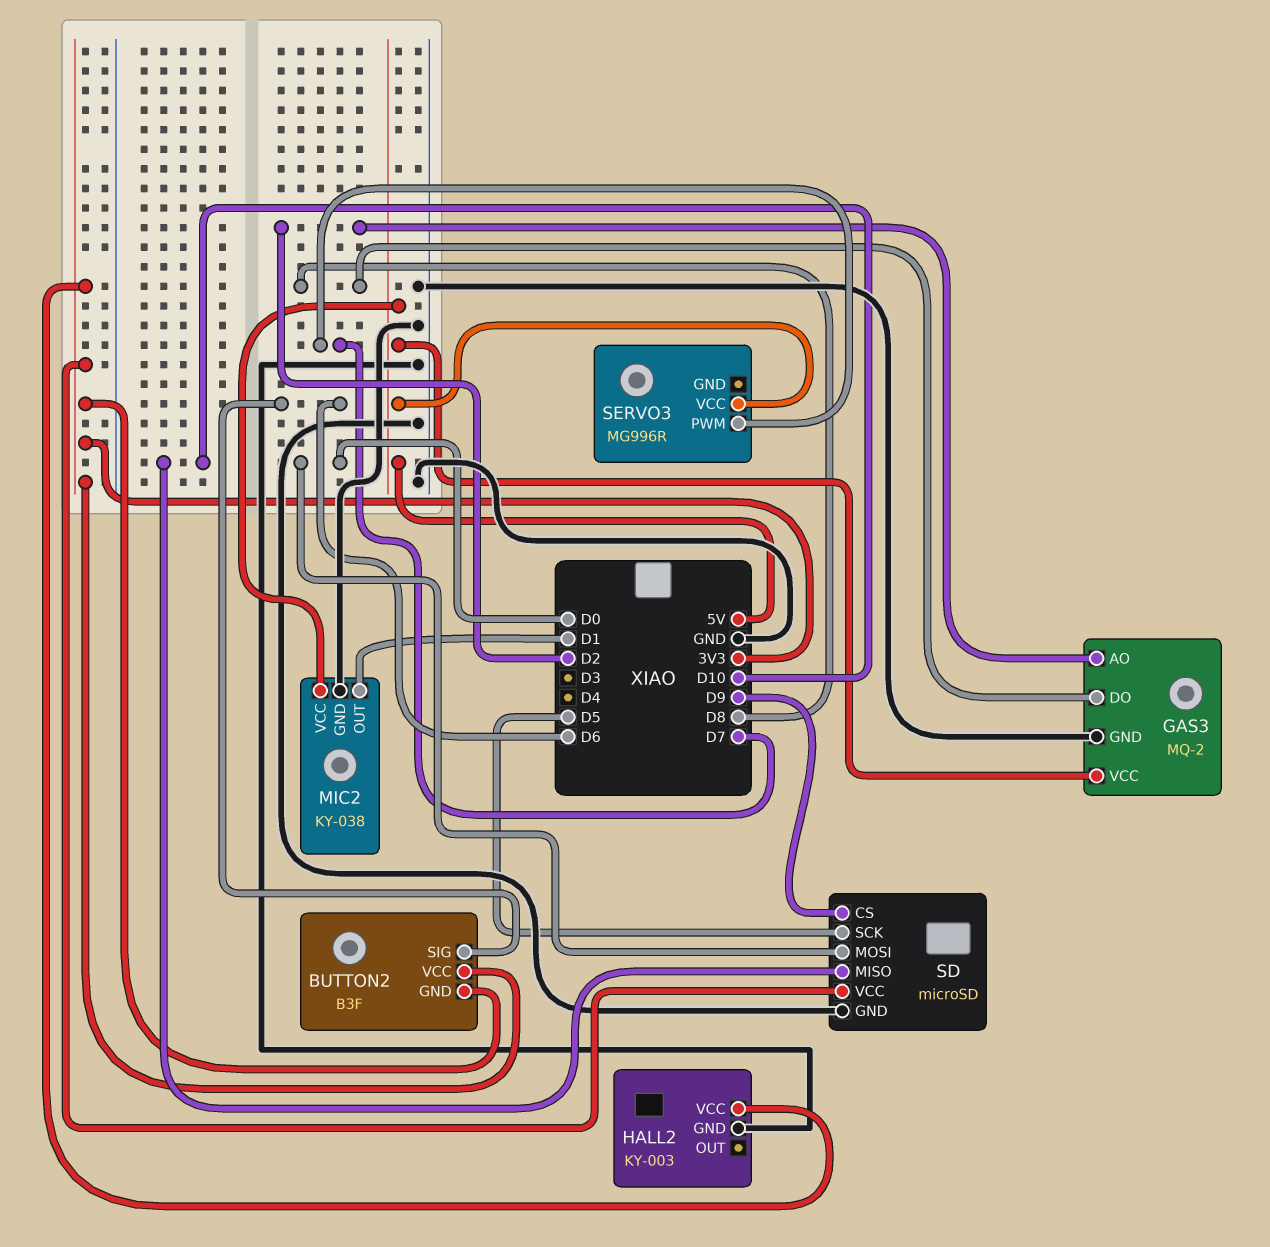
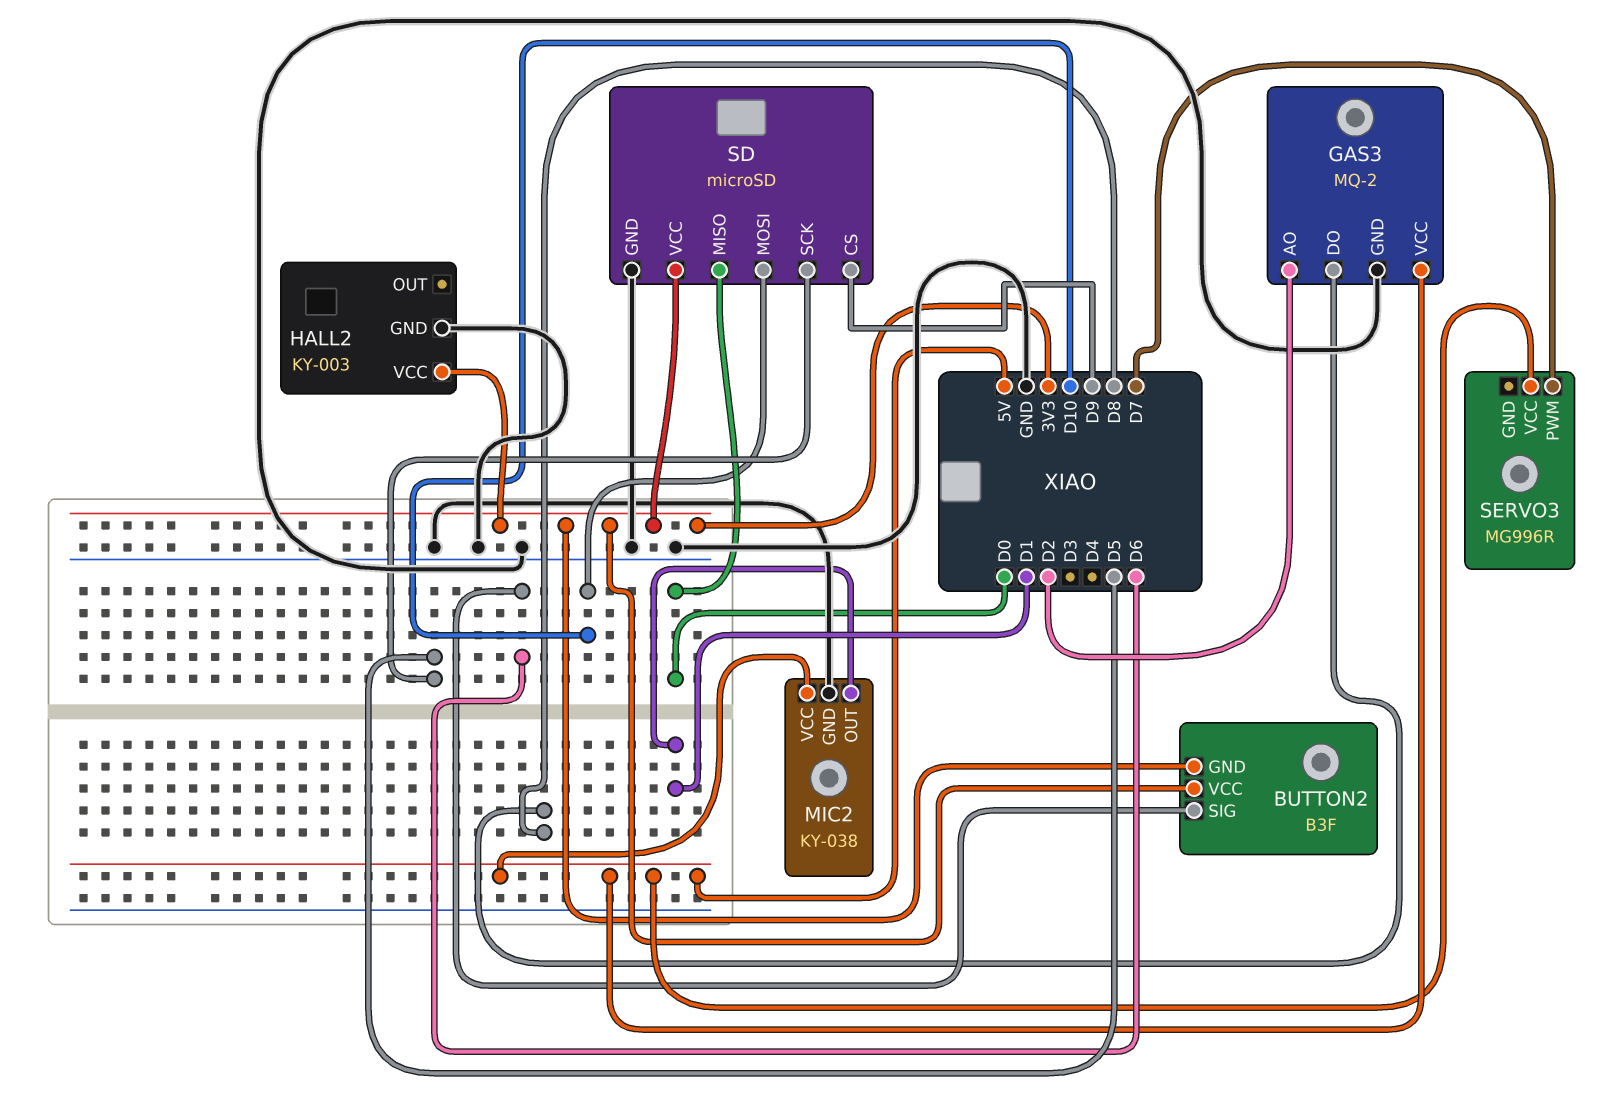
SD pin MISO: D10 -> D0
SD pin MOSI: D0 -> D10

